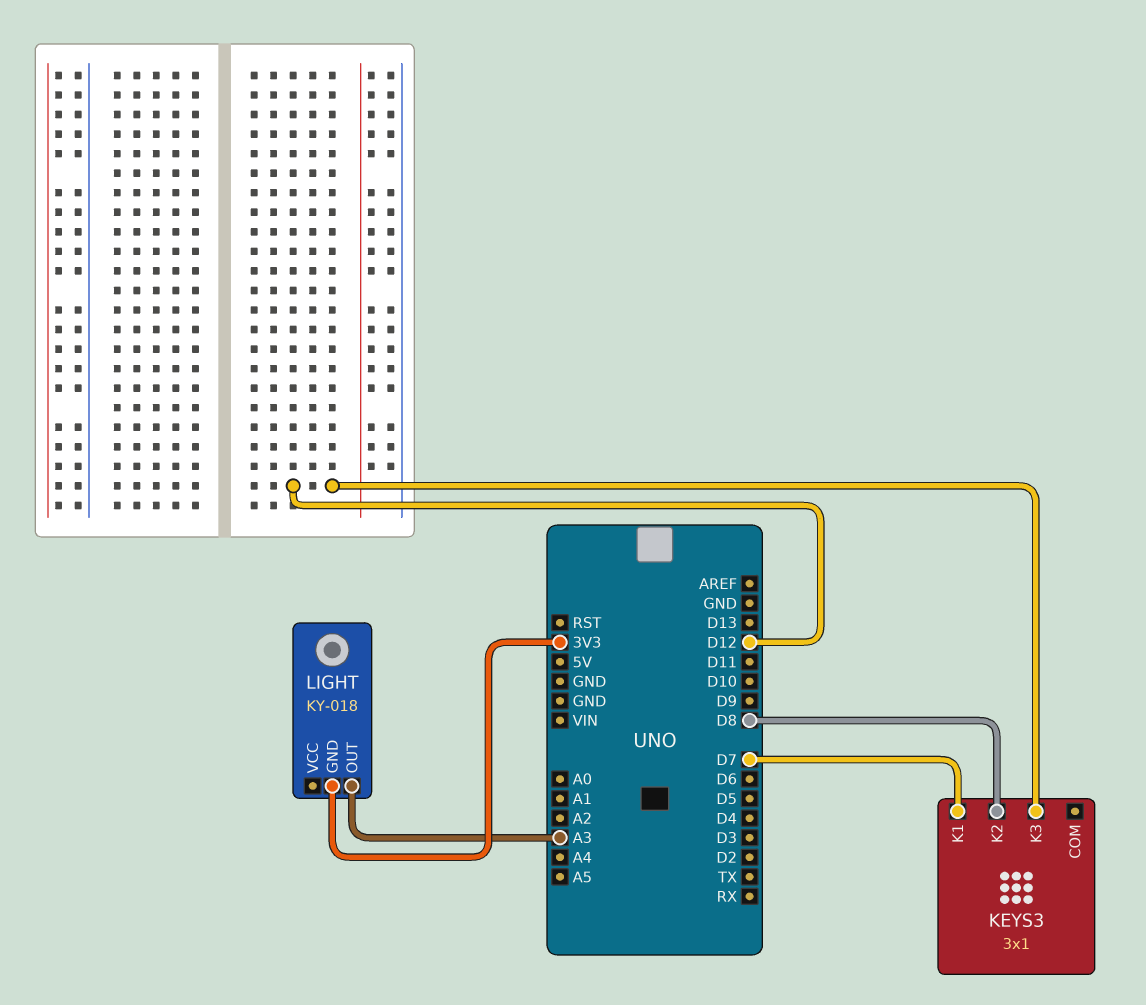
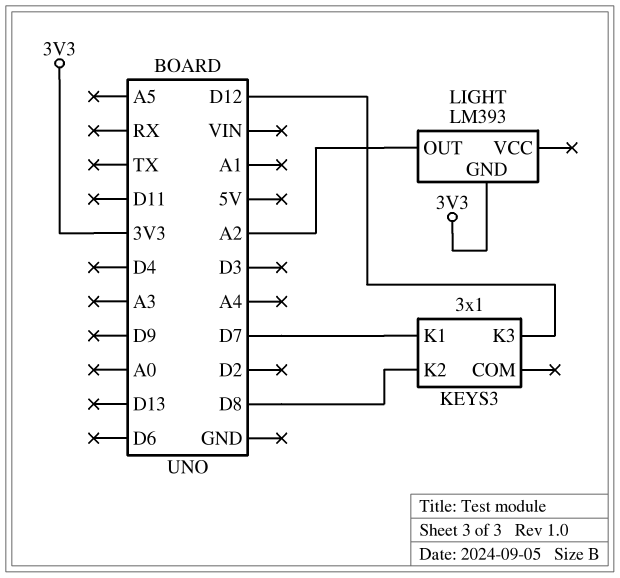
LIGHT: KY-018 -> LM393
LIGHT pin OUT: A3 -> A2

